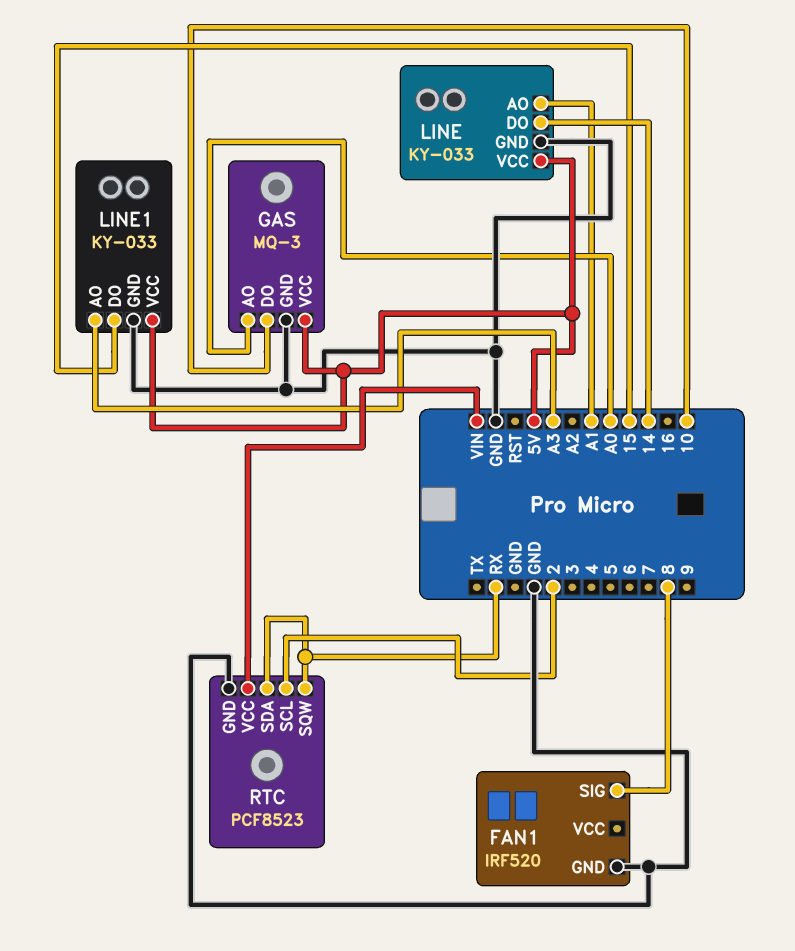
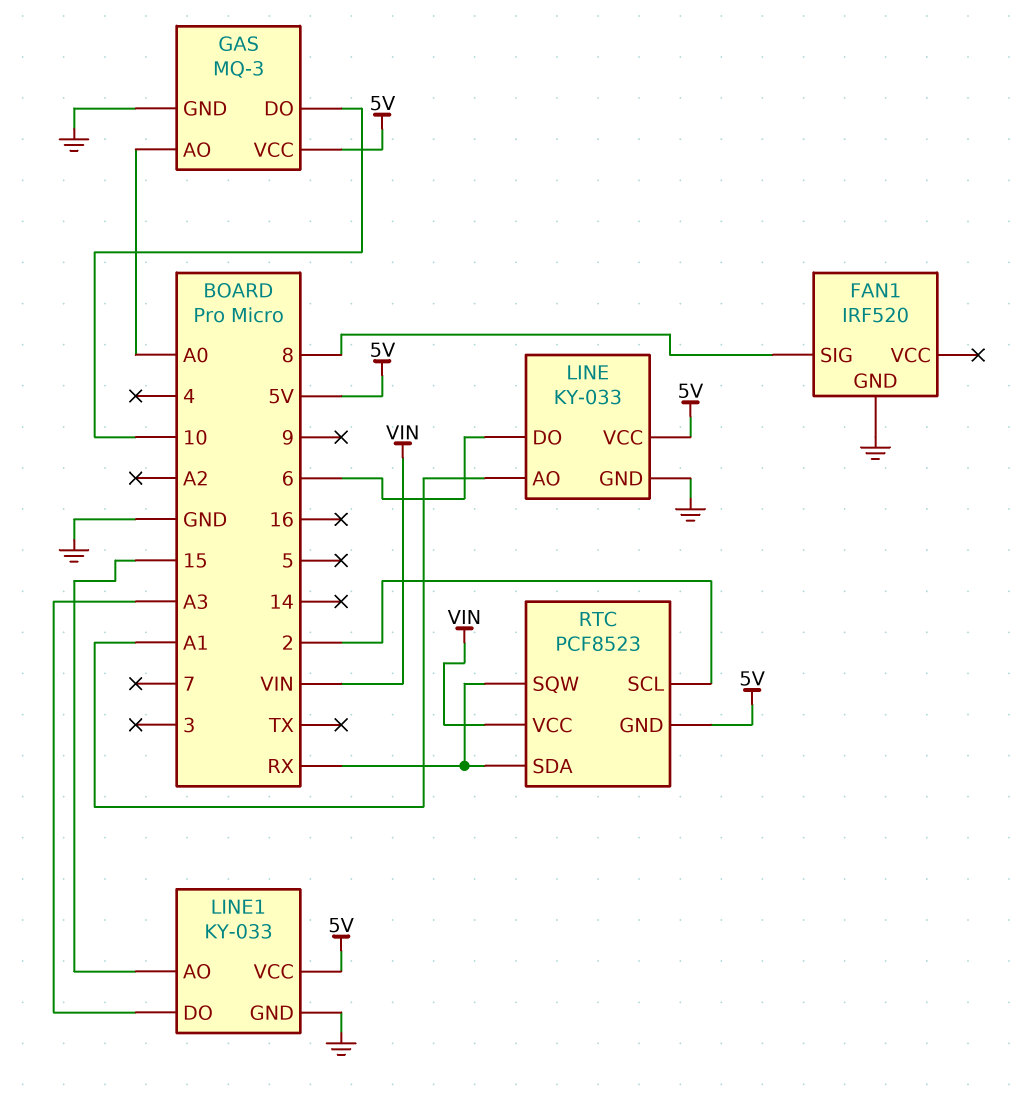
LINE pin DO: 14 -> 6
LINE1 pin AO: A3 -> 15
LINE1 pin DO: 15 -> A3
RTC pin GND: GND -> 5V

